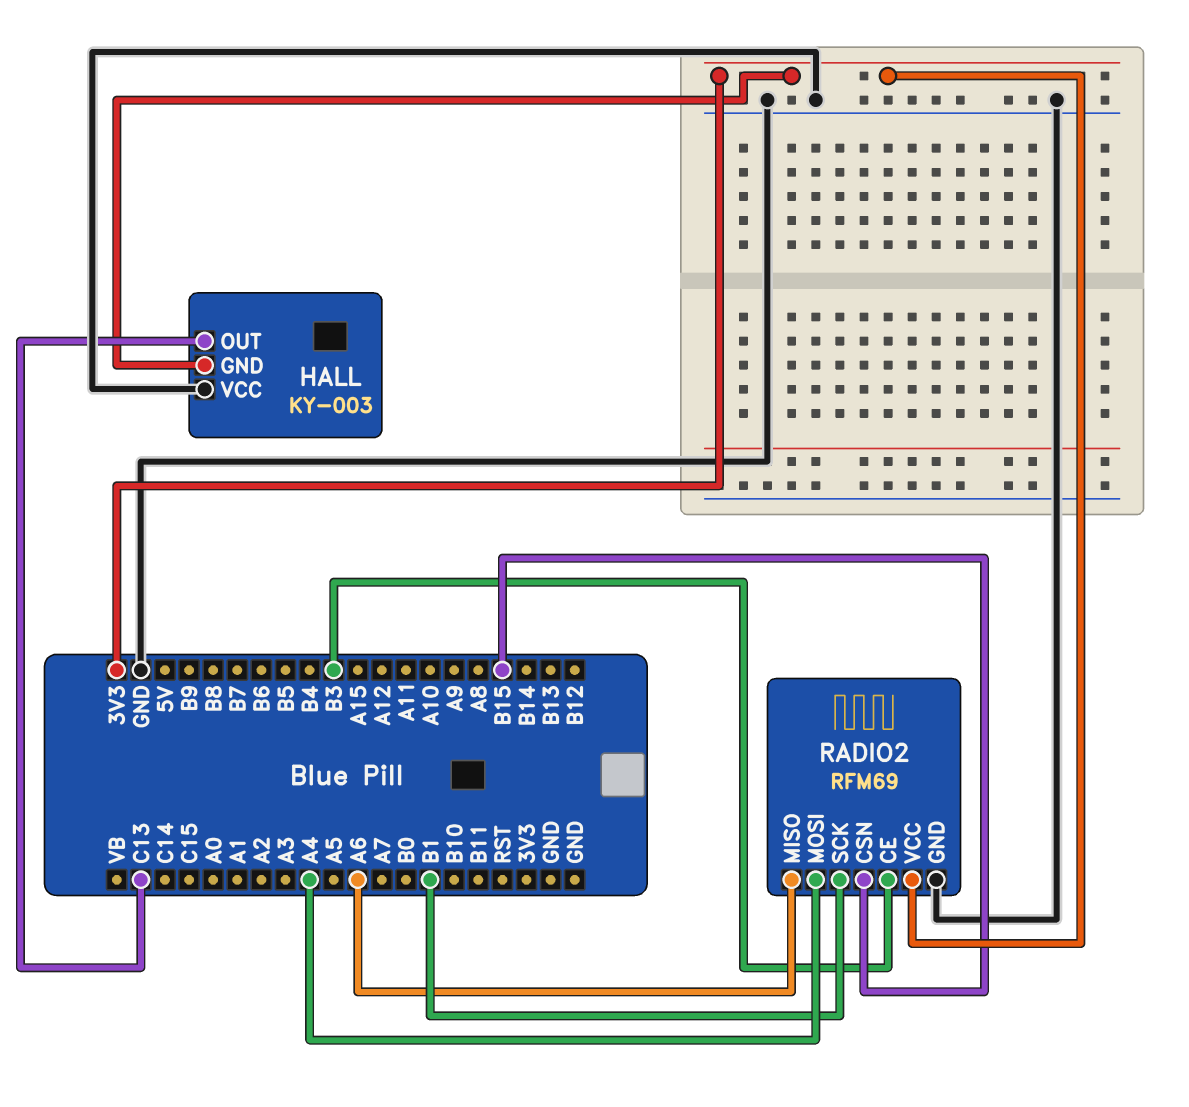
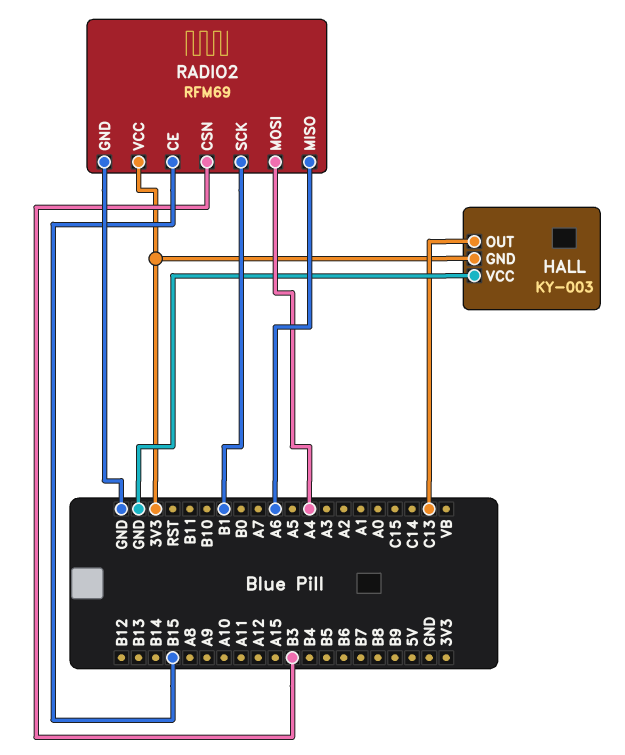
RADIO2 pin CE: B3 -> B15
RADIO2 pin CSN: B15 -> B3

